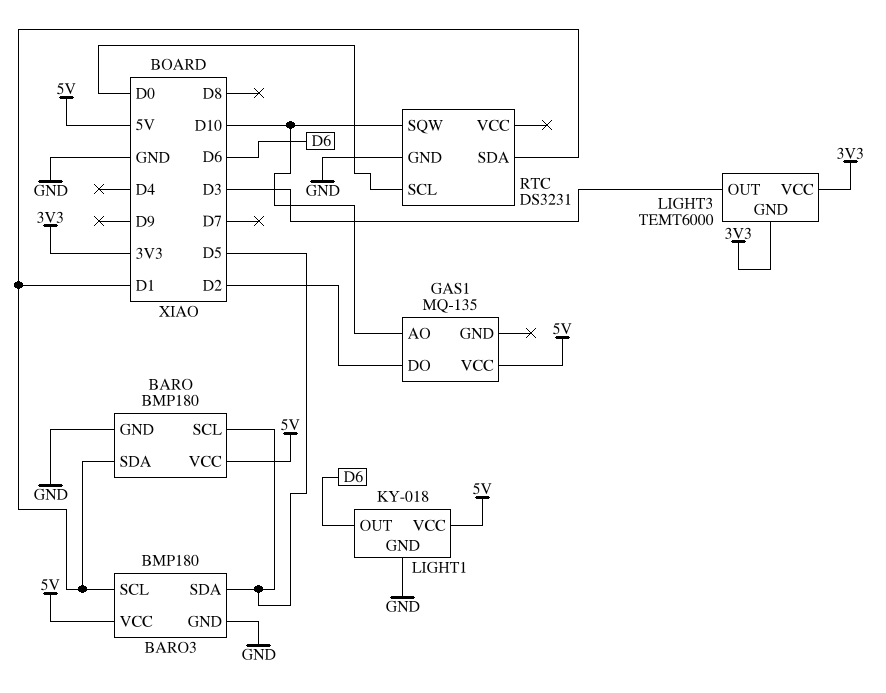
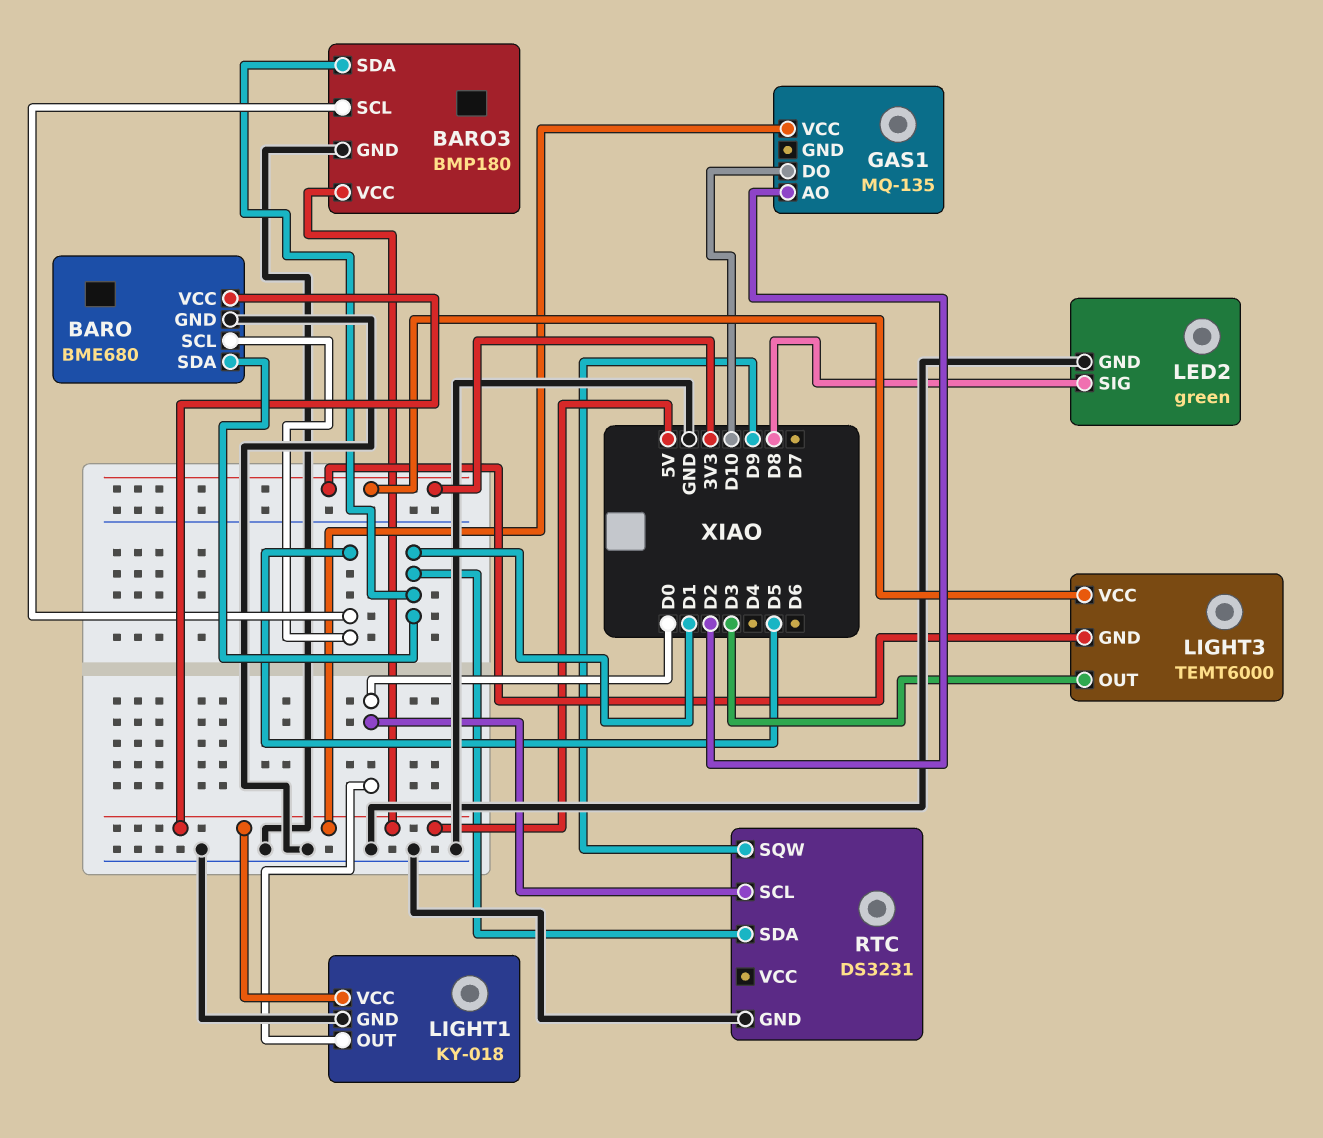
BARO: BMP180 -> BME680
BARO3 pin SCL: D1 -> D5
BARO3 pin SDA: D5 -> D1
GAS1 pin AO: D10 -> D2
GAS1 pin DO: D2 -> D10
LED2: none -> green
LED2 pin GND: none -> GND
LED2 pin SIG: none -> D8
LIGHT1 pin OUT: D6 -> D0
RTC pin SQW: D10 -> D9

